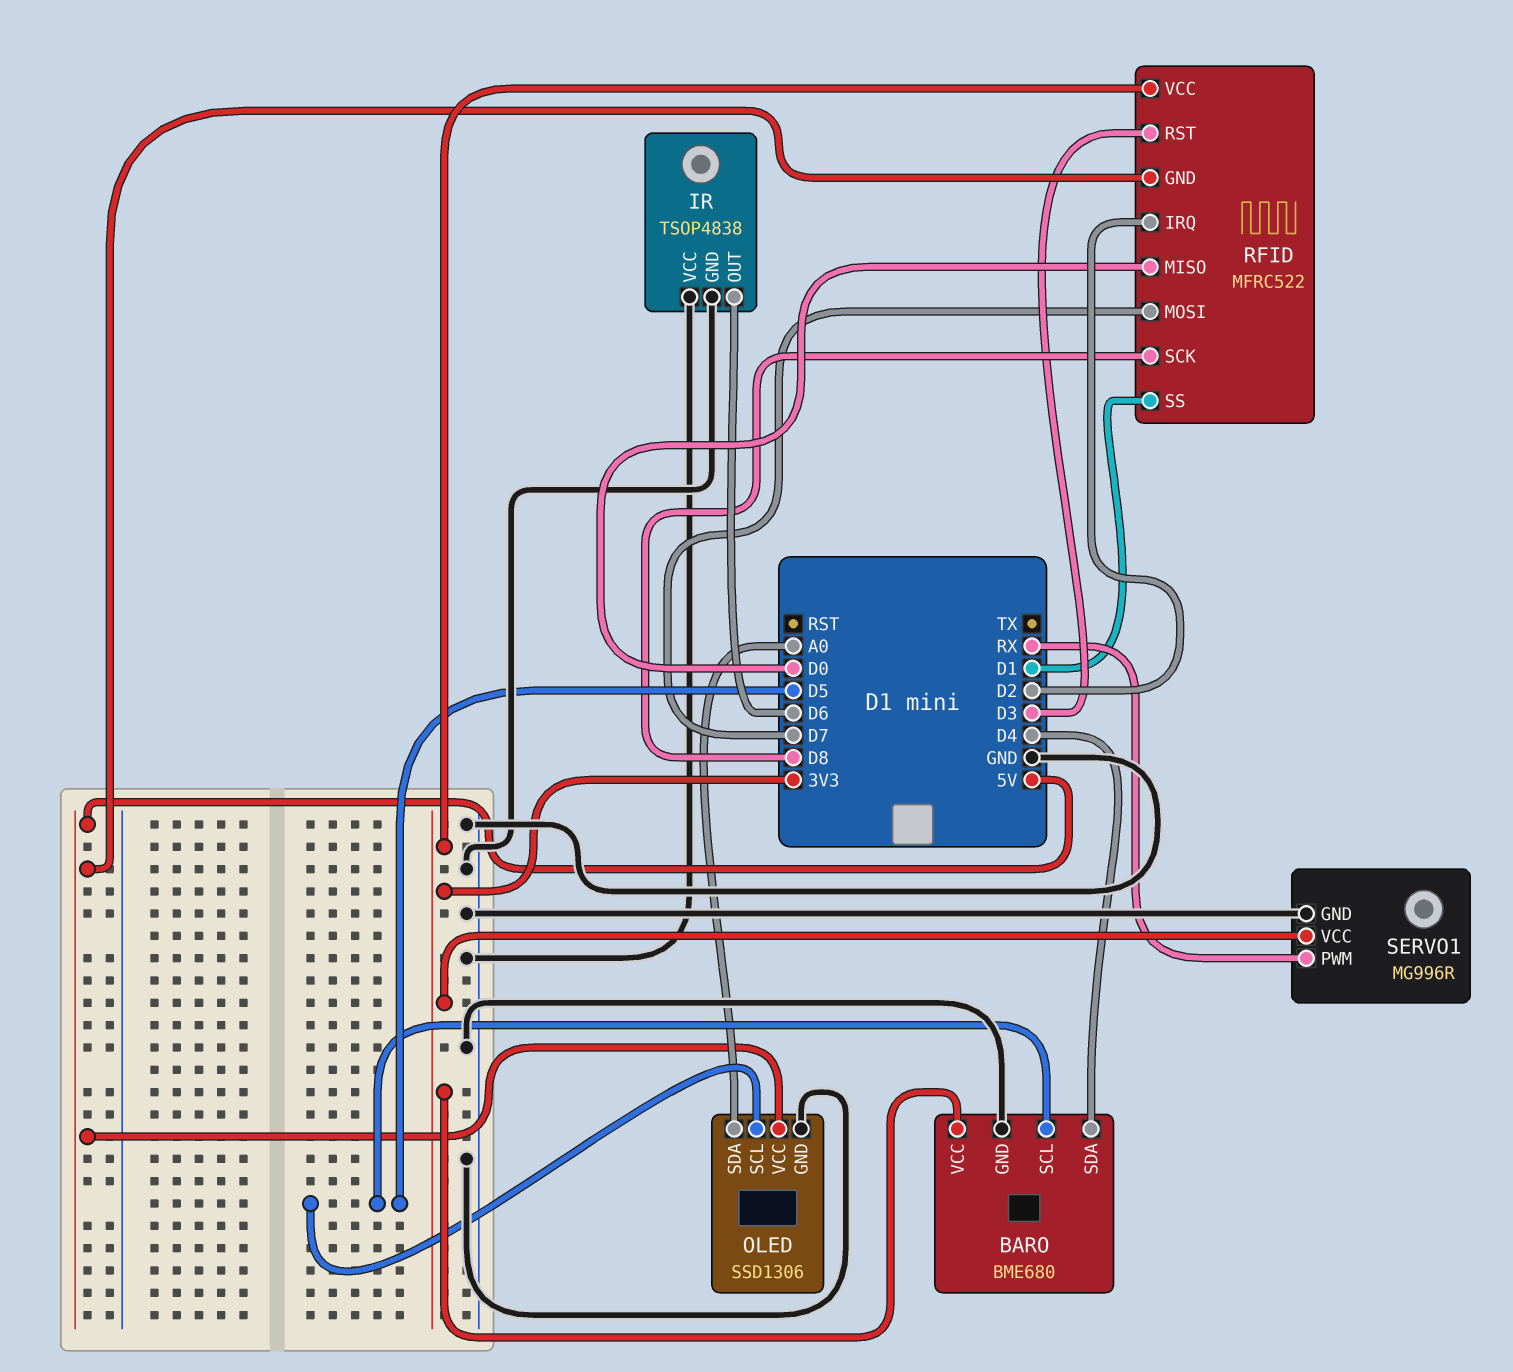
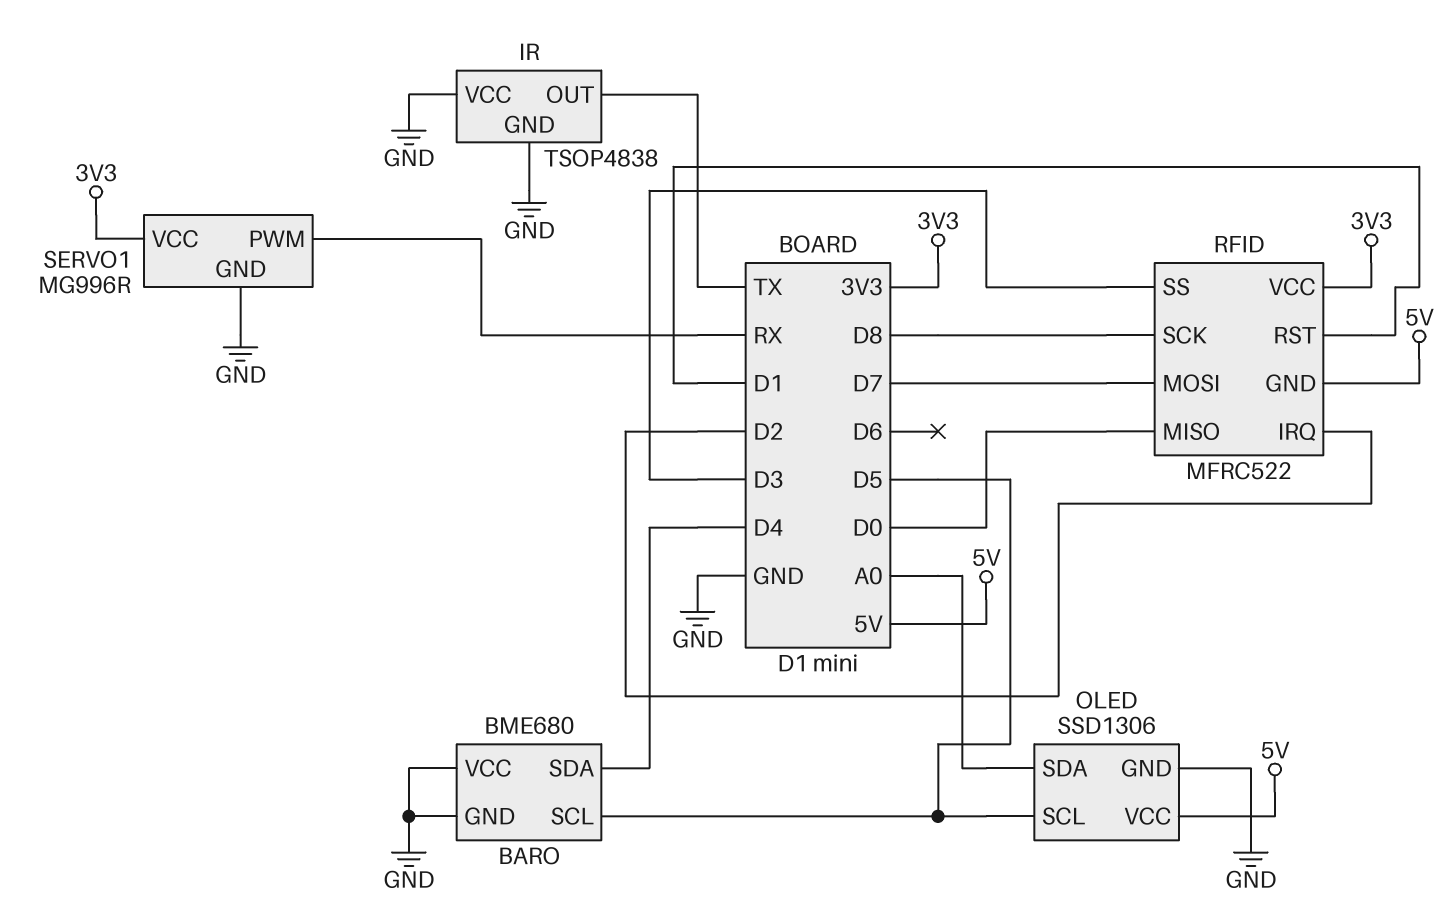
BARO pin VCC: 3V3 -> GND
IR pin OUT: D6 -> TX
RFID pin RST: D3 -> D1
RFID pin SS: D1 -> D3

